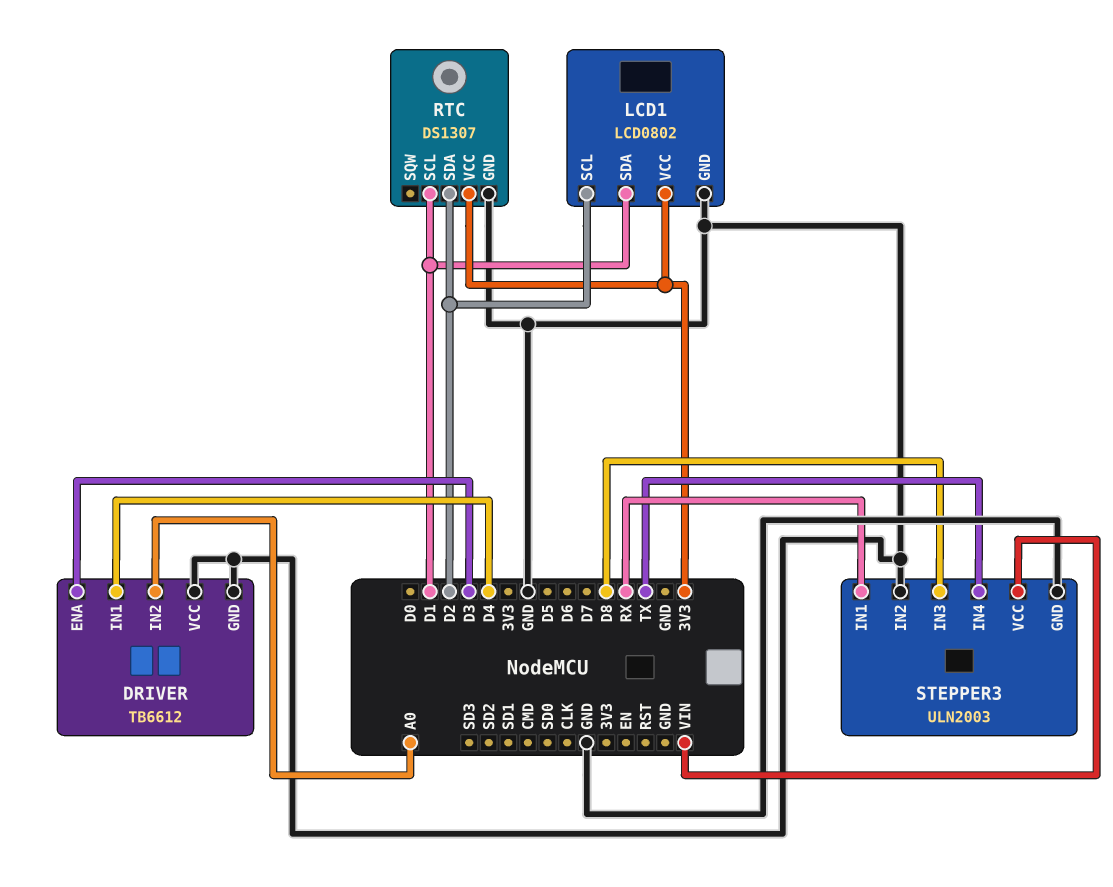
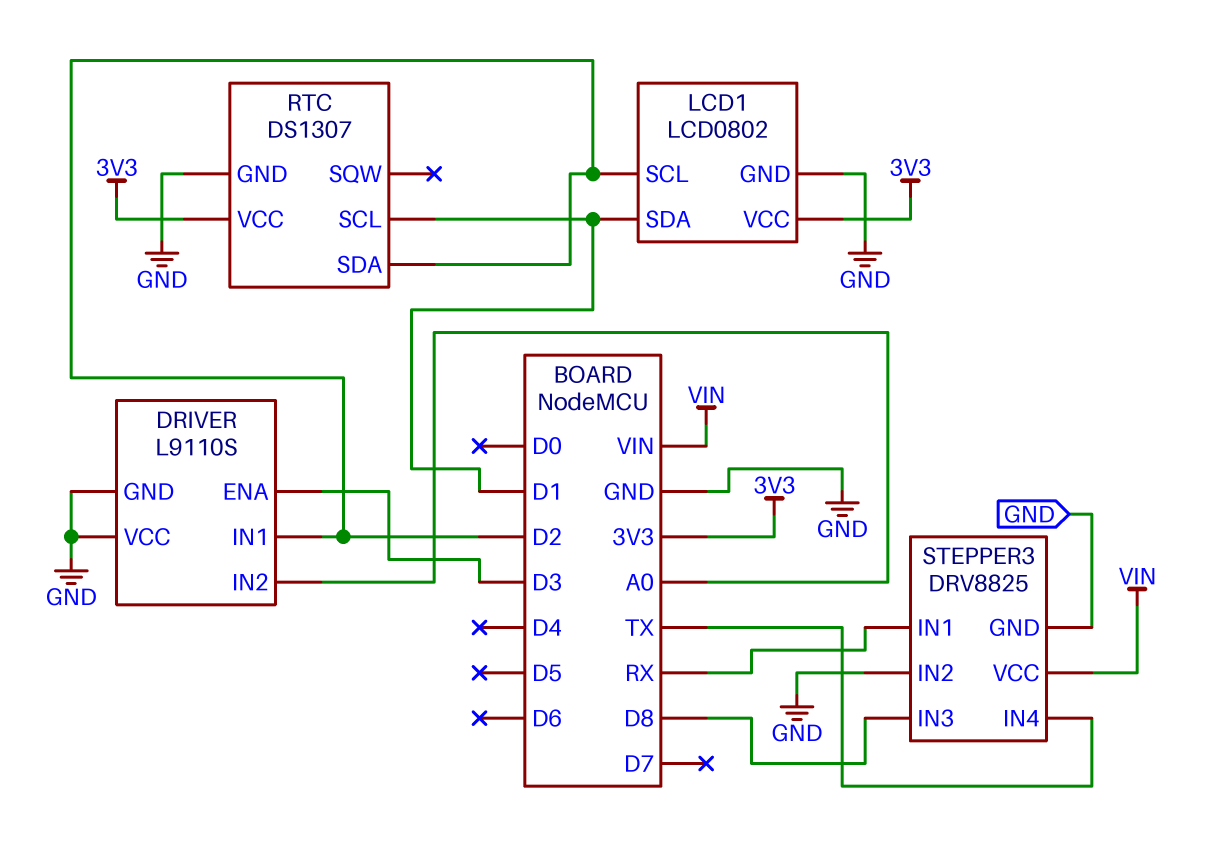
DRIVER: TB6612 -> L9110S
DRIVER pin IN1: D4 -> D2
STEPPER3: ULN2003 -> DRV8825

